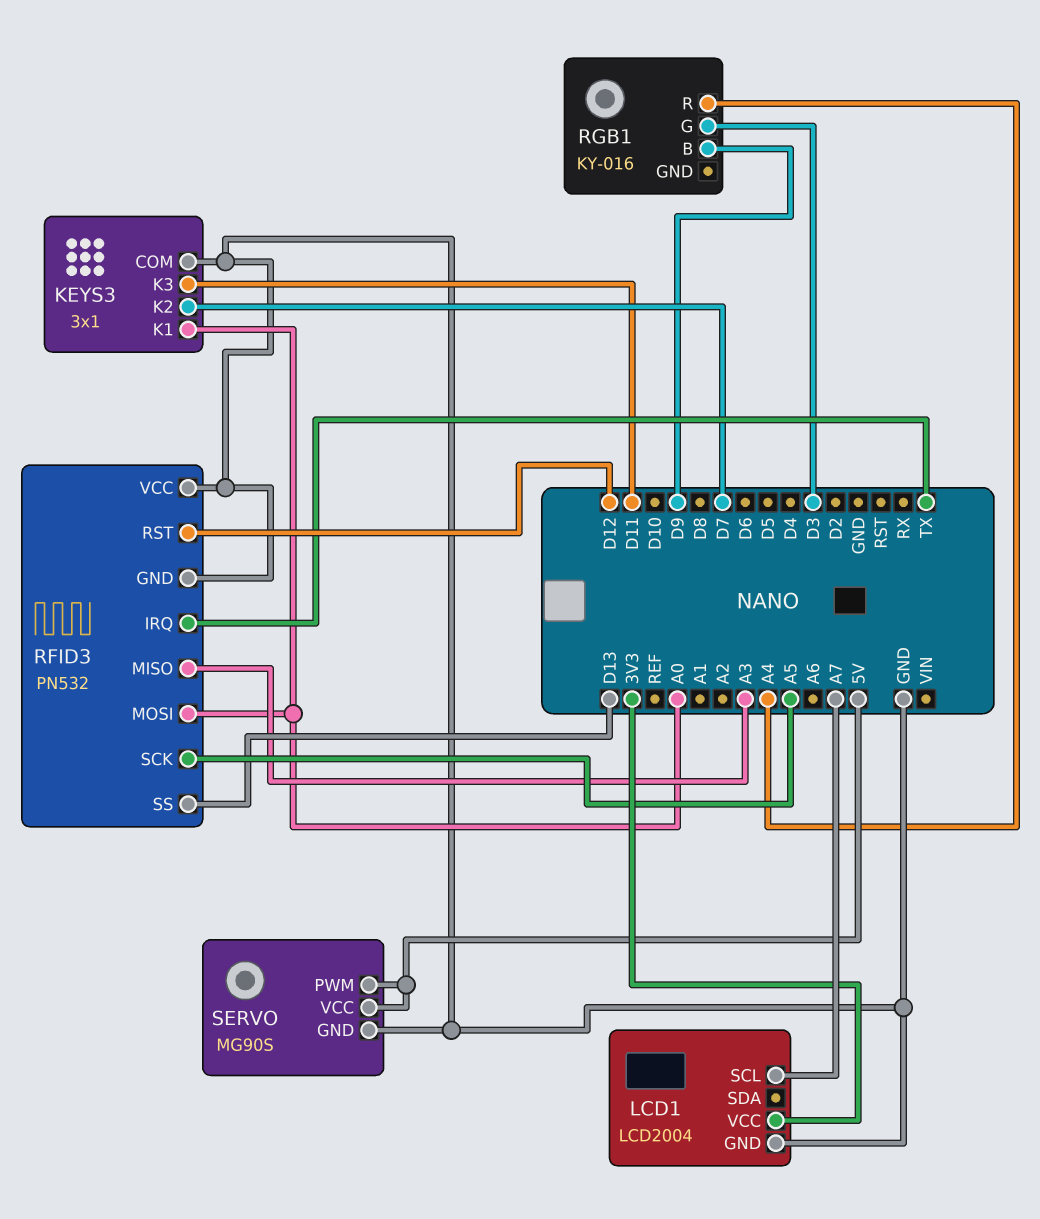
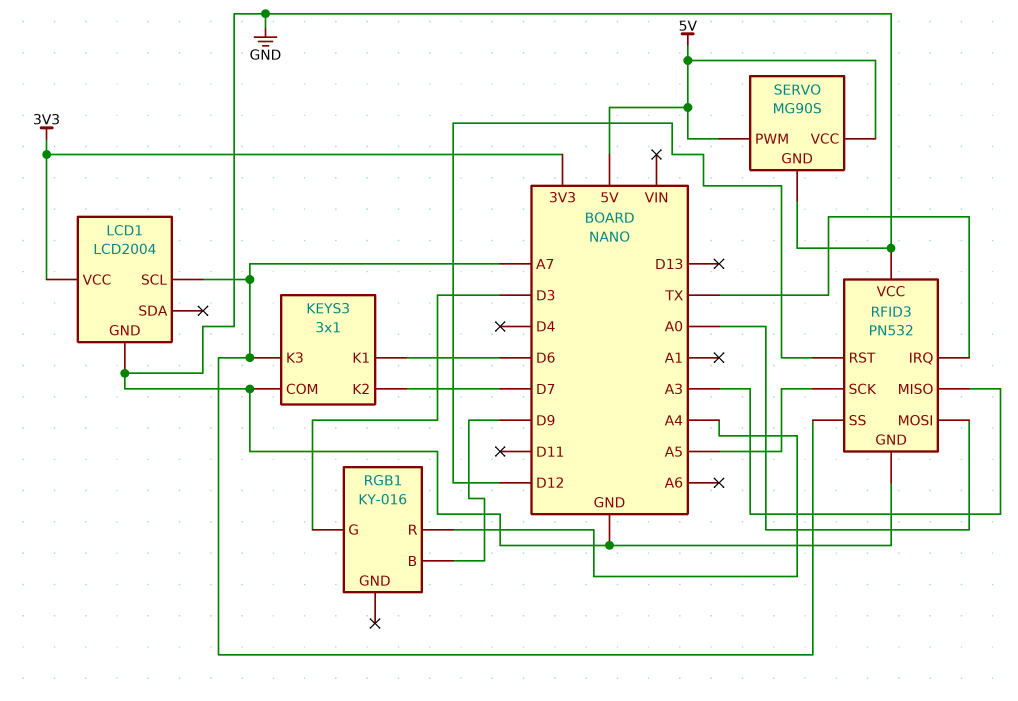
KEYS3 pin K1: A0 -> D6
KEYS3 pin K3: D11 -> A7
RFID3 pin SS: D13 -> A7

